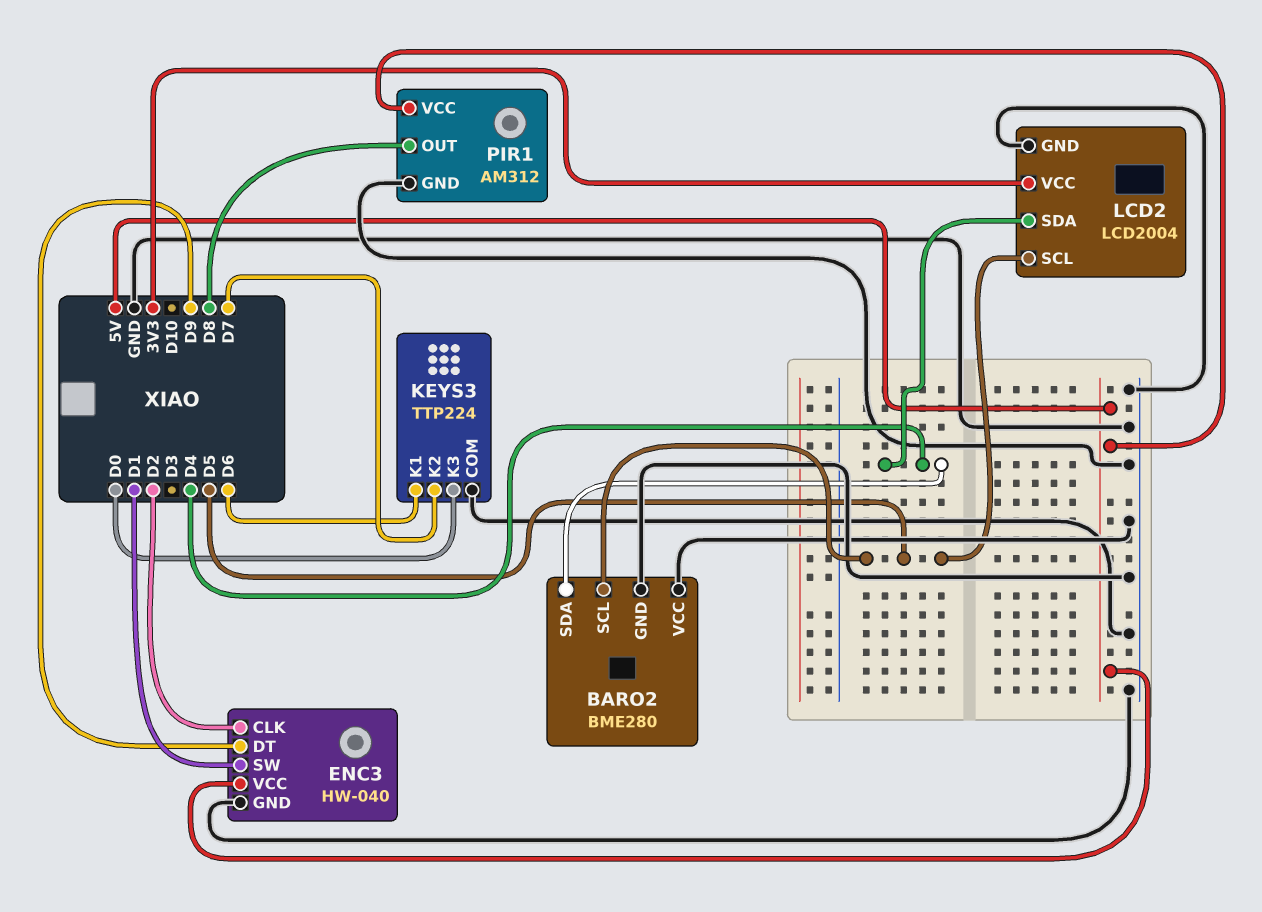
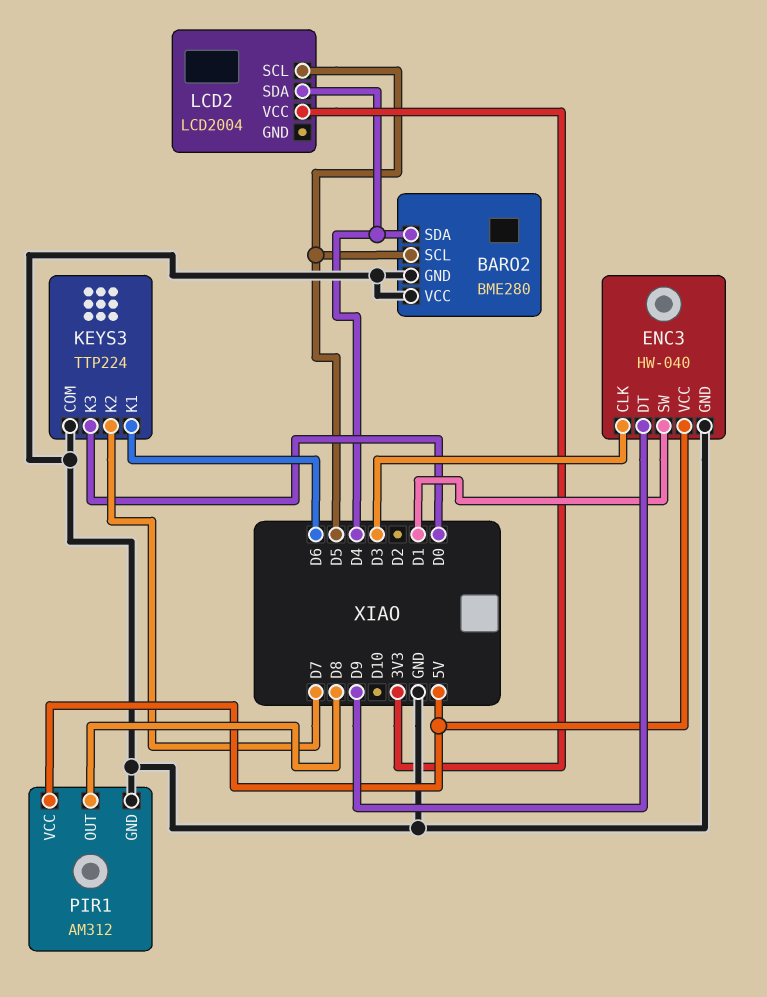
ENC3 pin CLK: D2 -> D3
LCD2 pin GND: GND -> none

